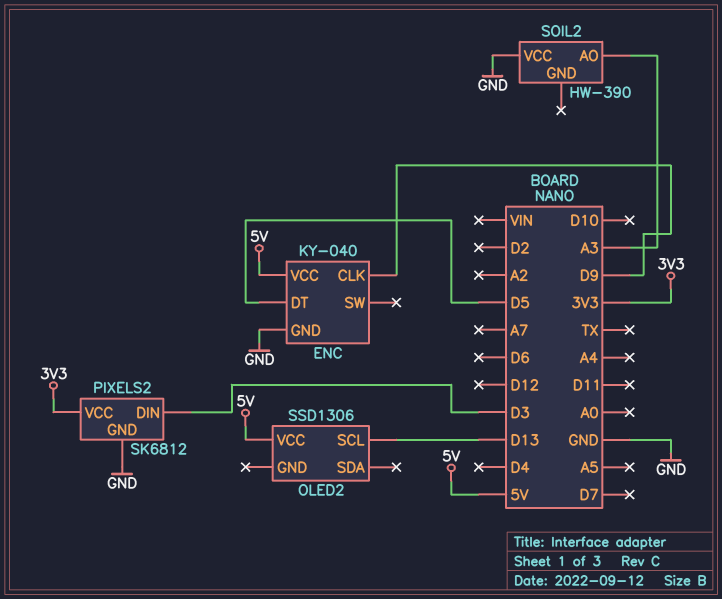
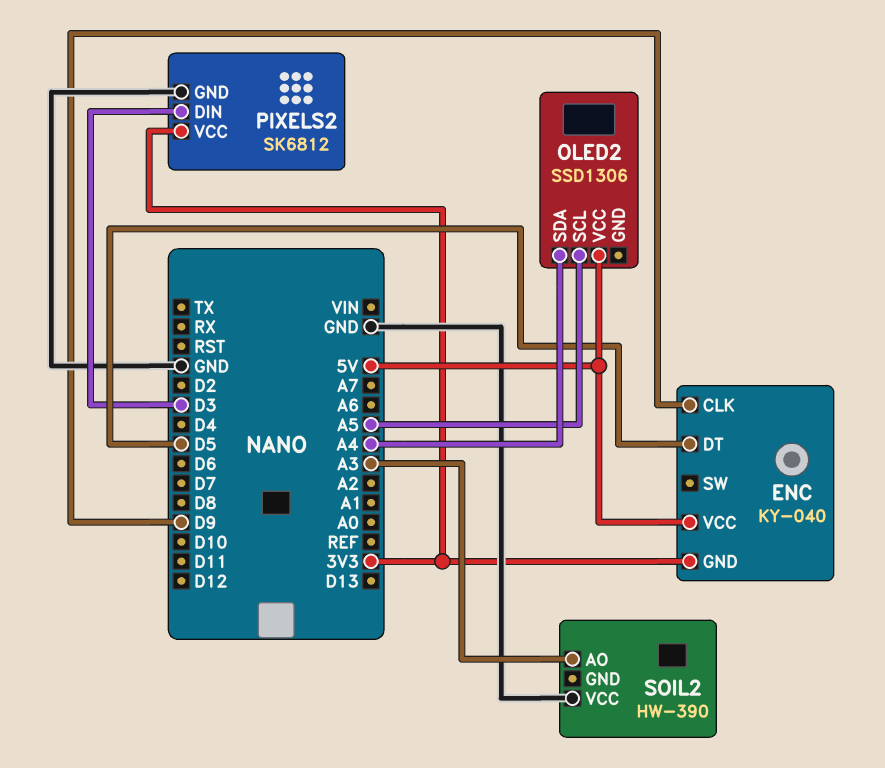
ENC pin GND: GND -> 3V3
OLED2 pin SCL: D13 -> A5
OLED2 pin SDA: none -> A4

